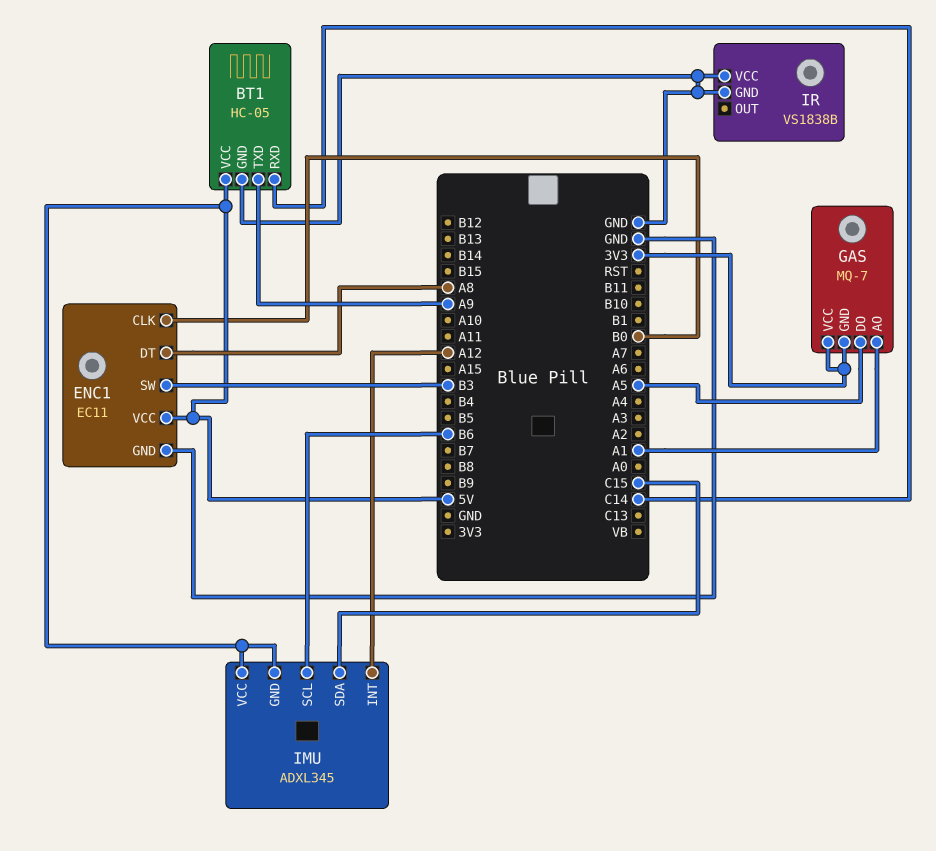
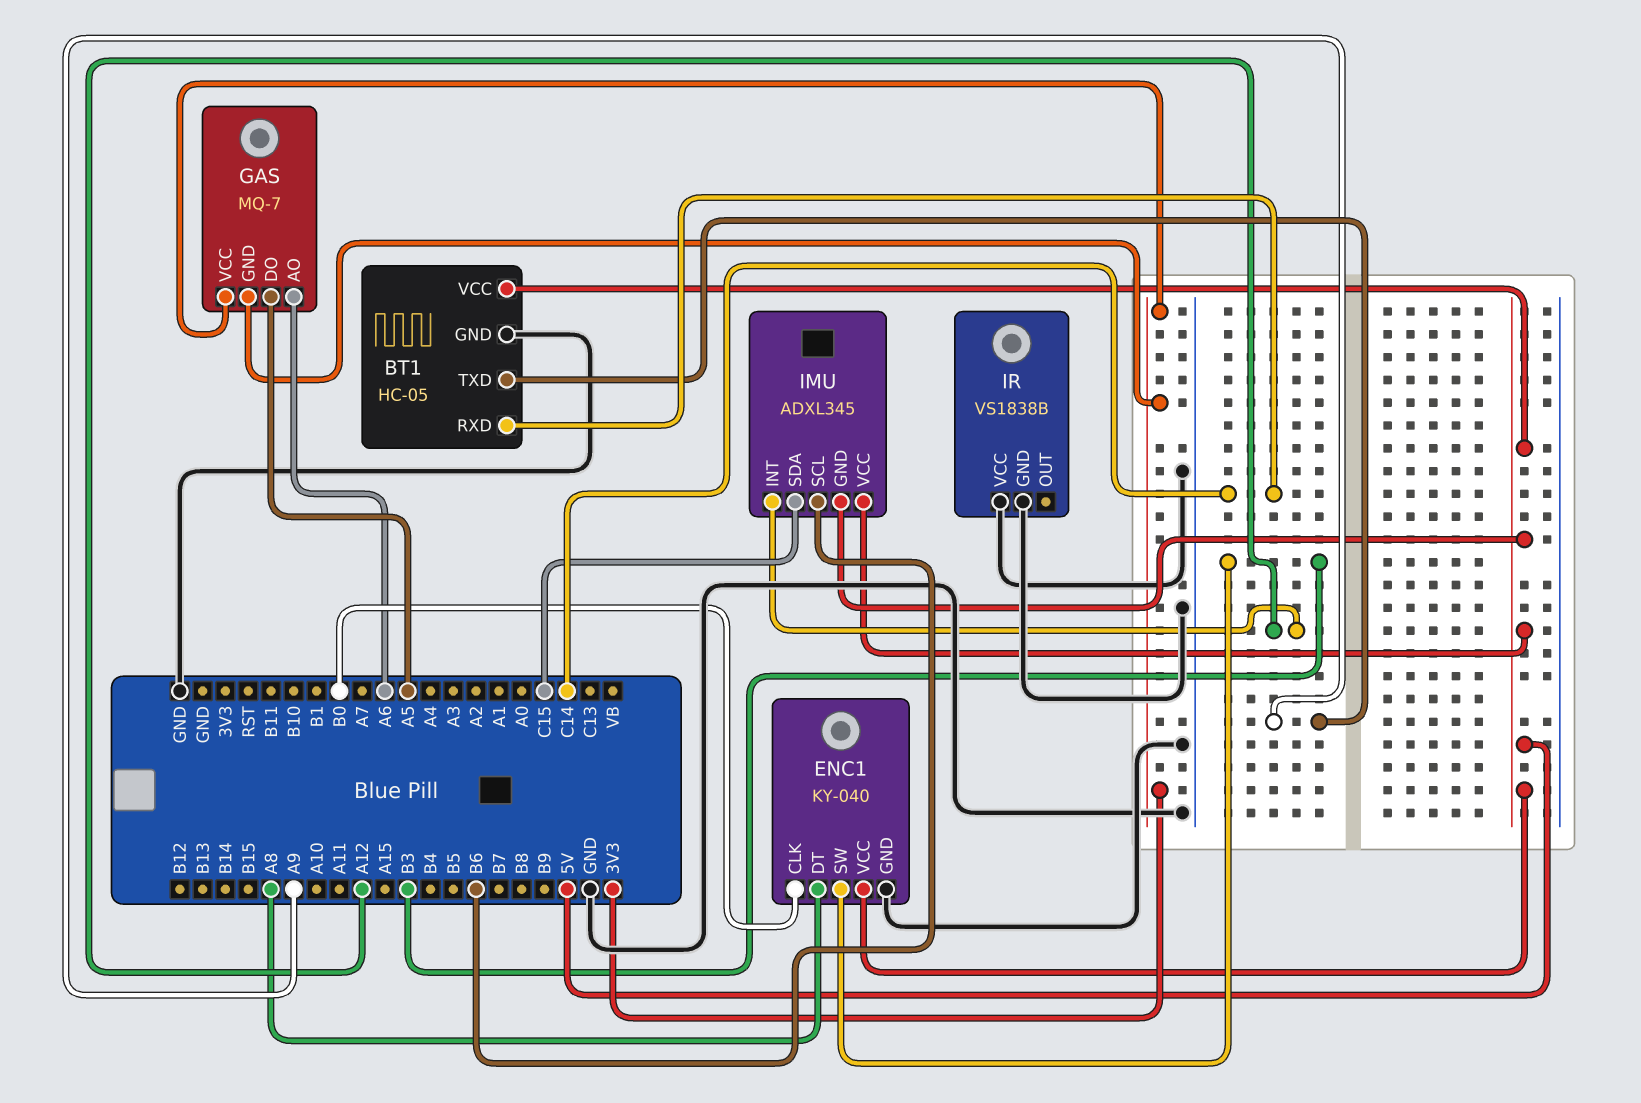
ENC1: EC11 -> KY-040
GAS pin AO: A1 -> A6

